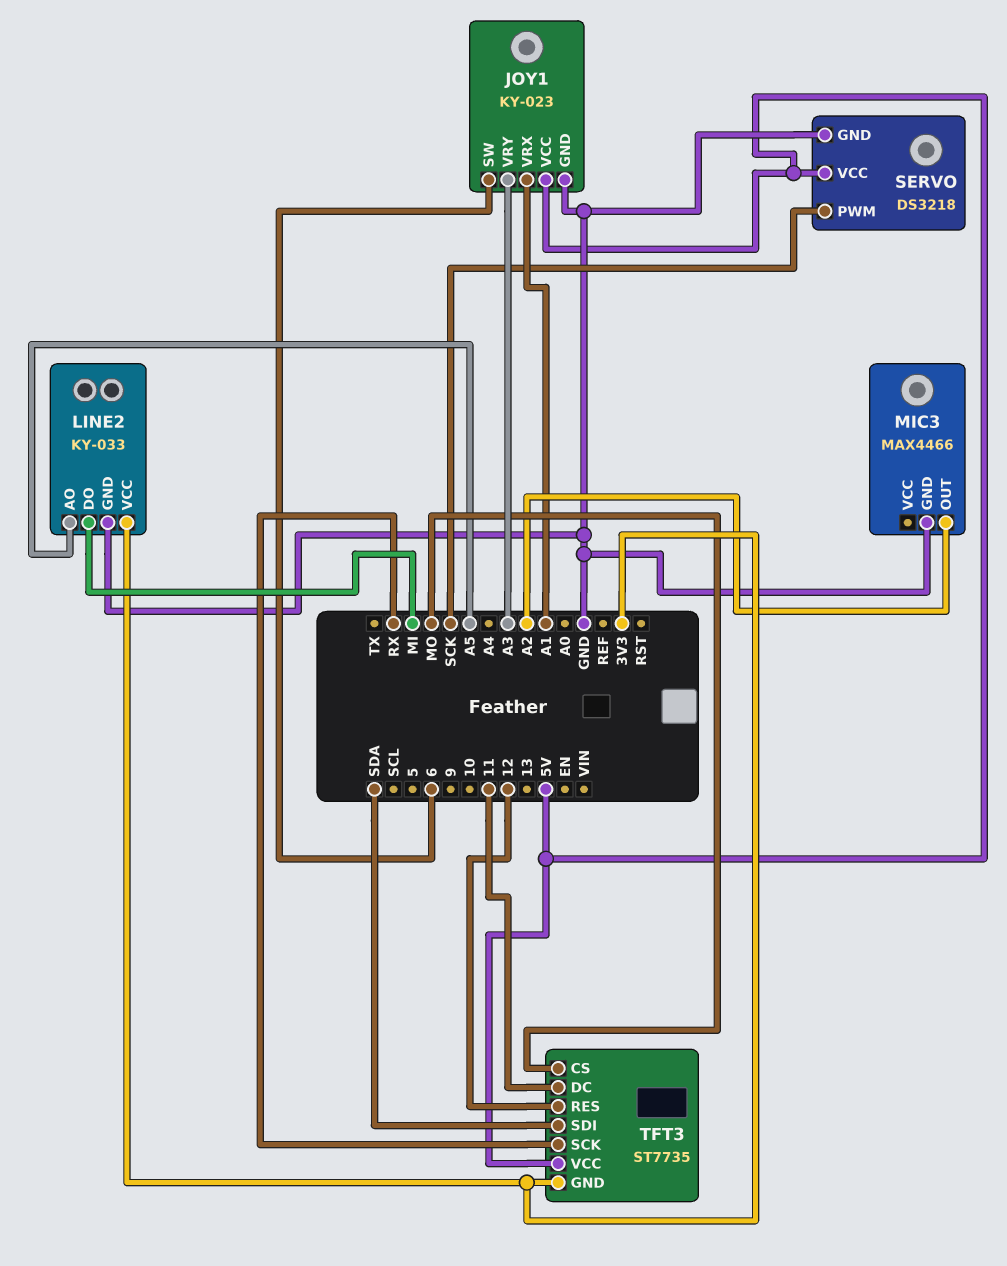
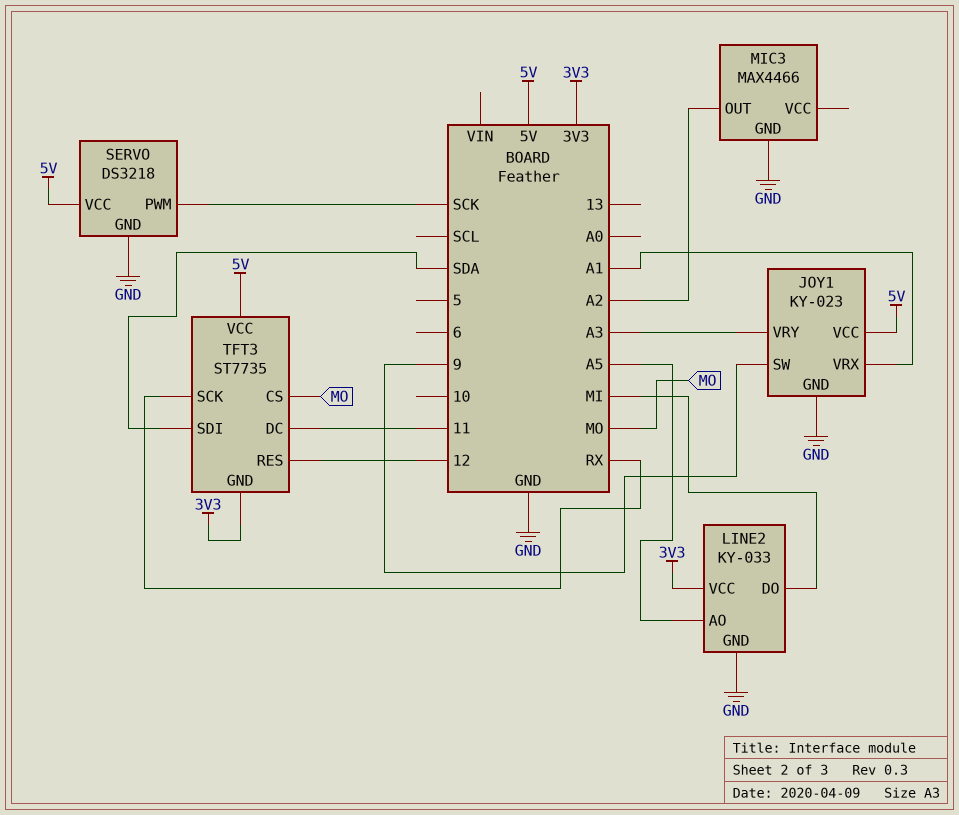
JOY1 pin SW: 6 -> 9

